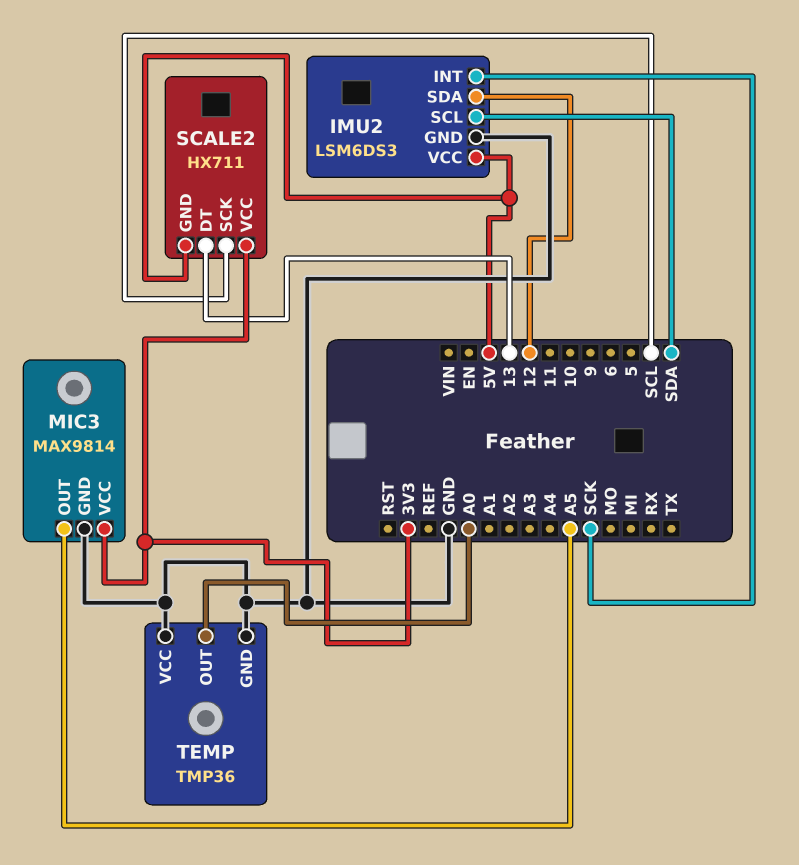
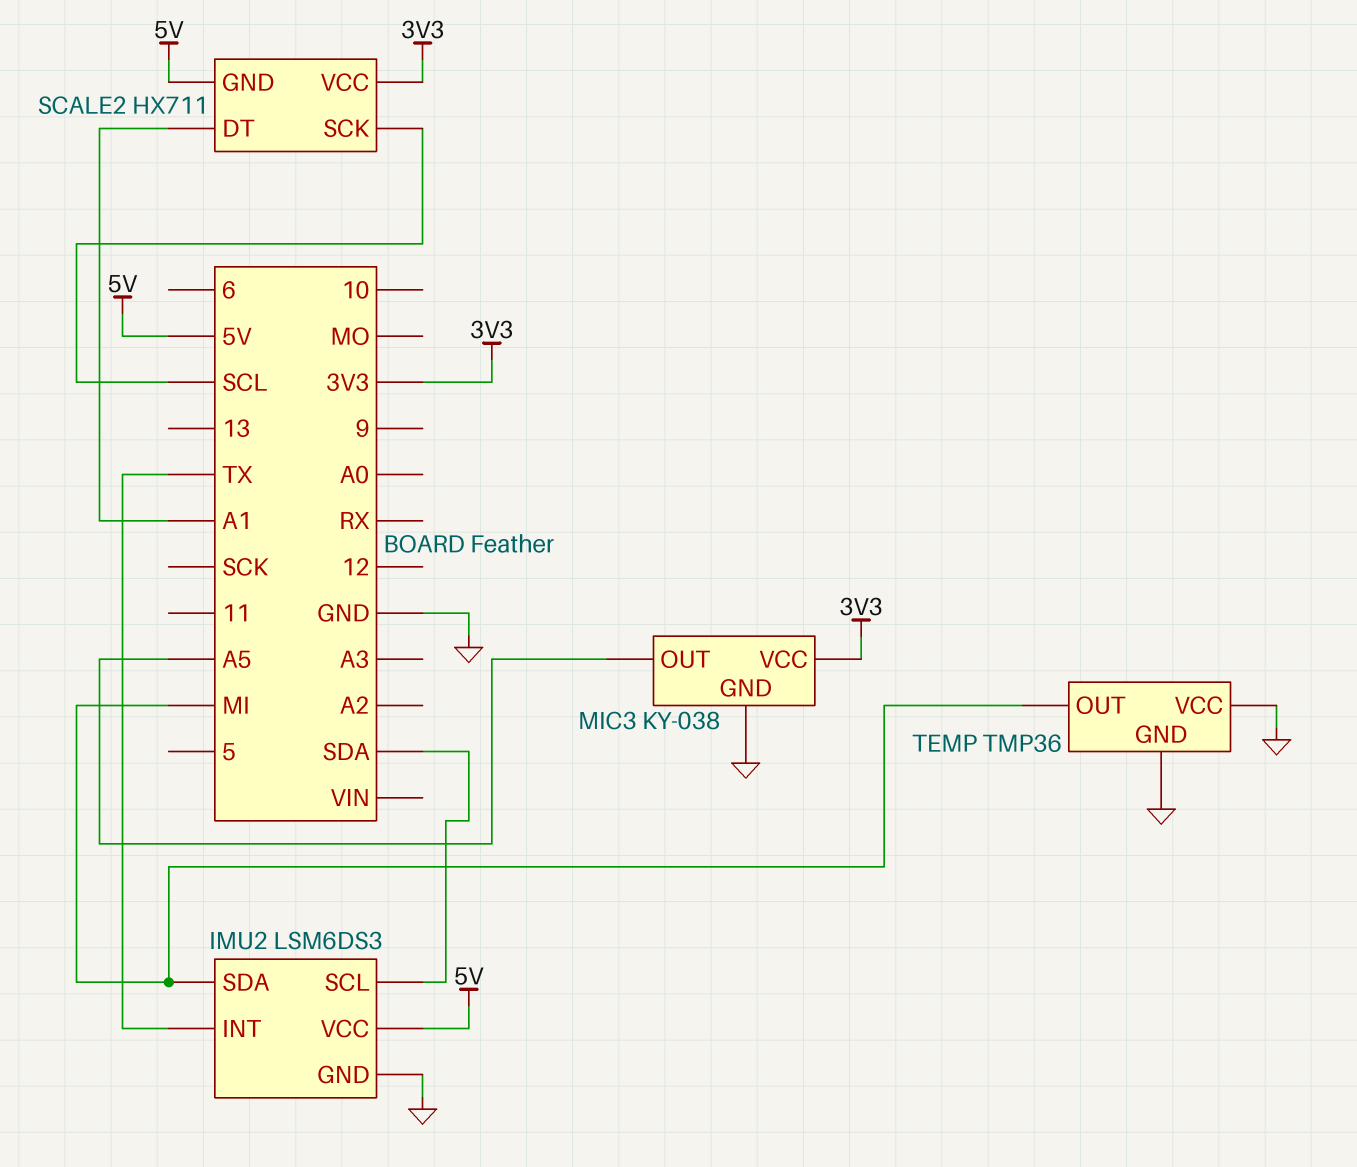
IMU2 pin INT: SCK -> TX
IMU2 pin SDA: 12 -> MI
MIC3: MAX9814 -> KY-038
SCALE2 pin DT: 13 -> A1
TEMP pin OUT: A0 -> MI

